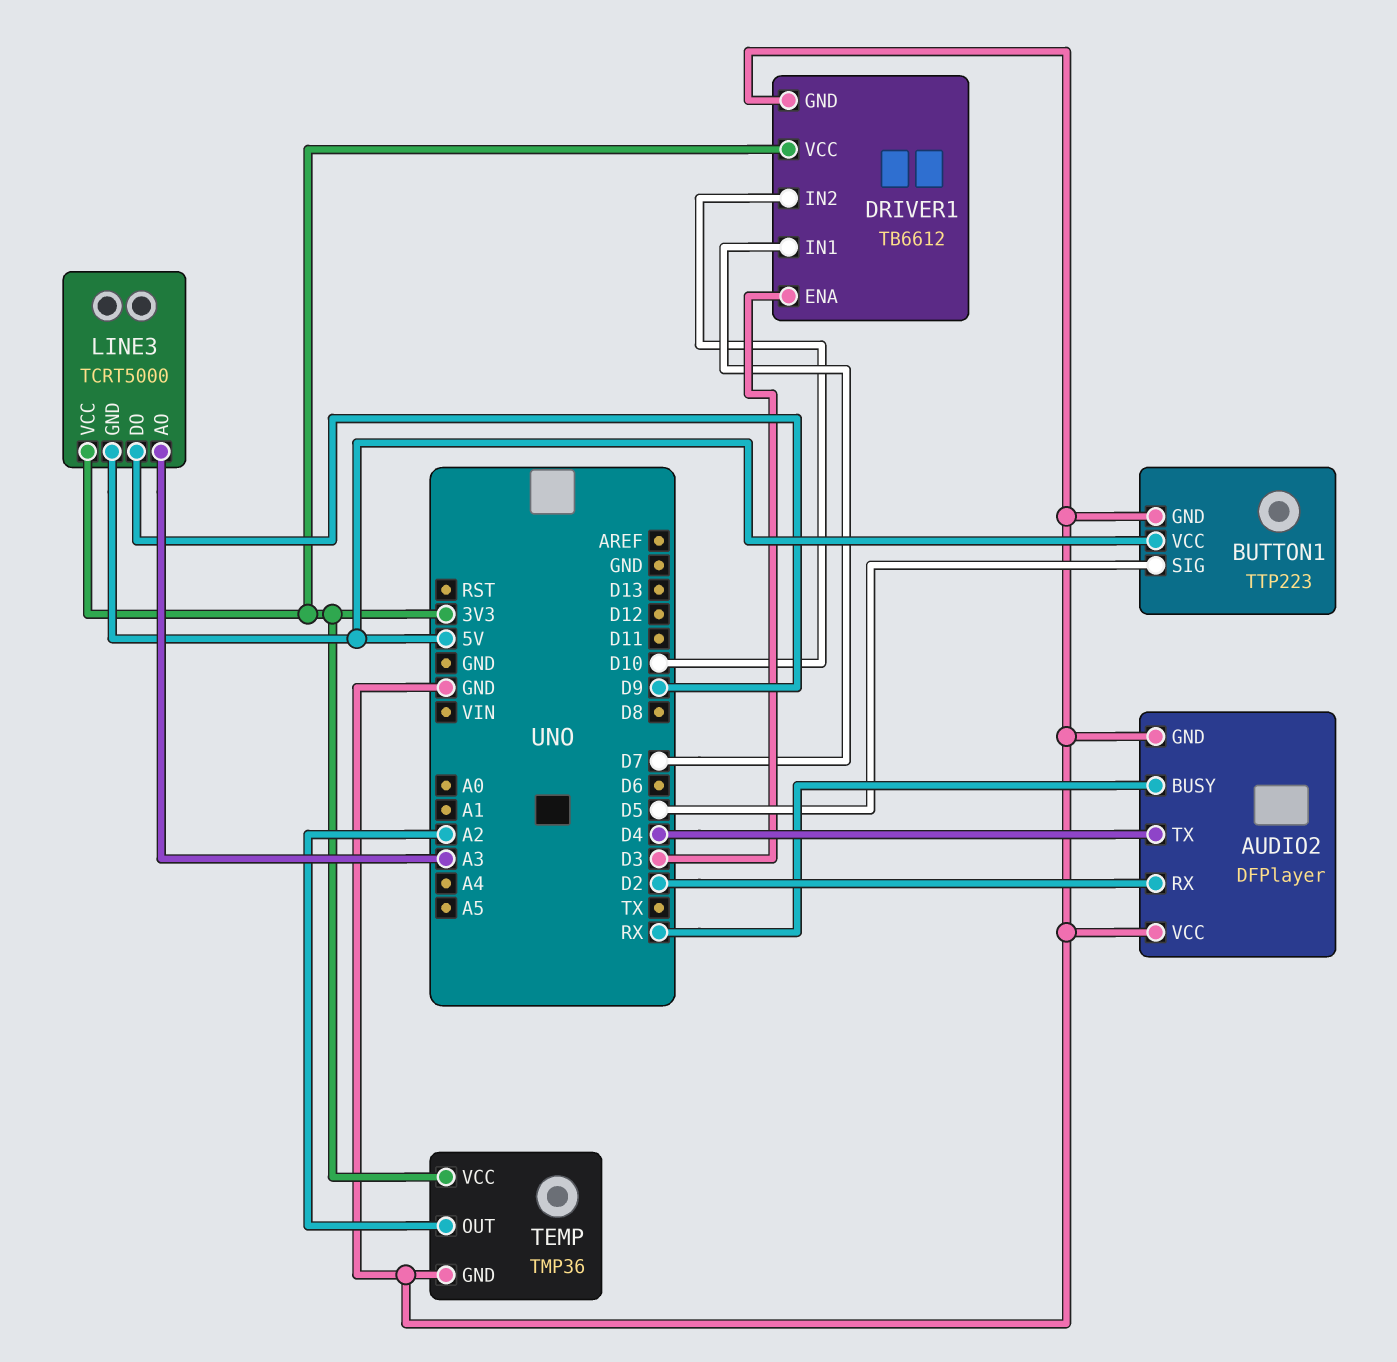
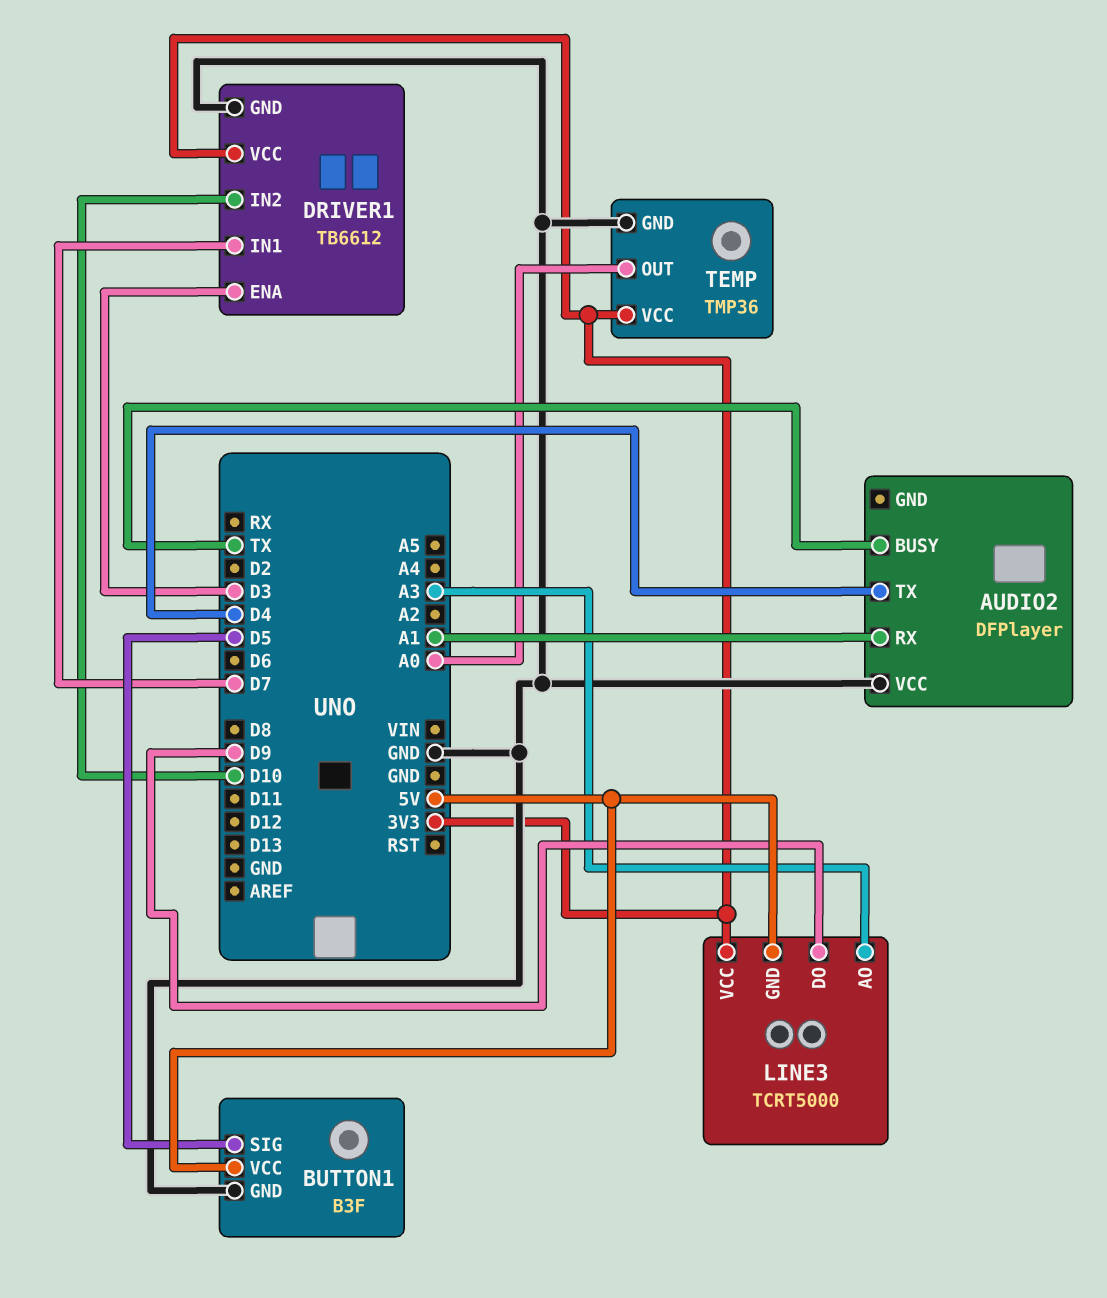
AUDIO2 pin BUSY: RX -> TX
AUDIO2 pin GND: GND -> none
AUDIO2 pin RX: D2 -> A1
BUTTON1: TTP223 -> B3F
TEMP pin OUT: A2 -> A0

